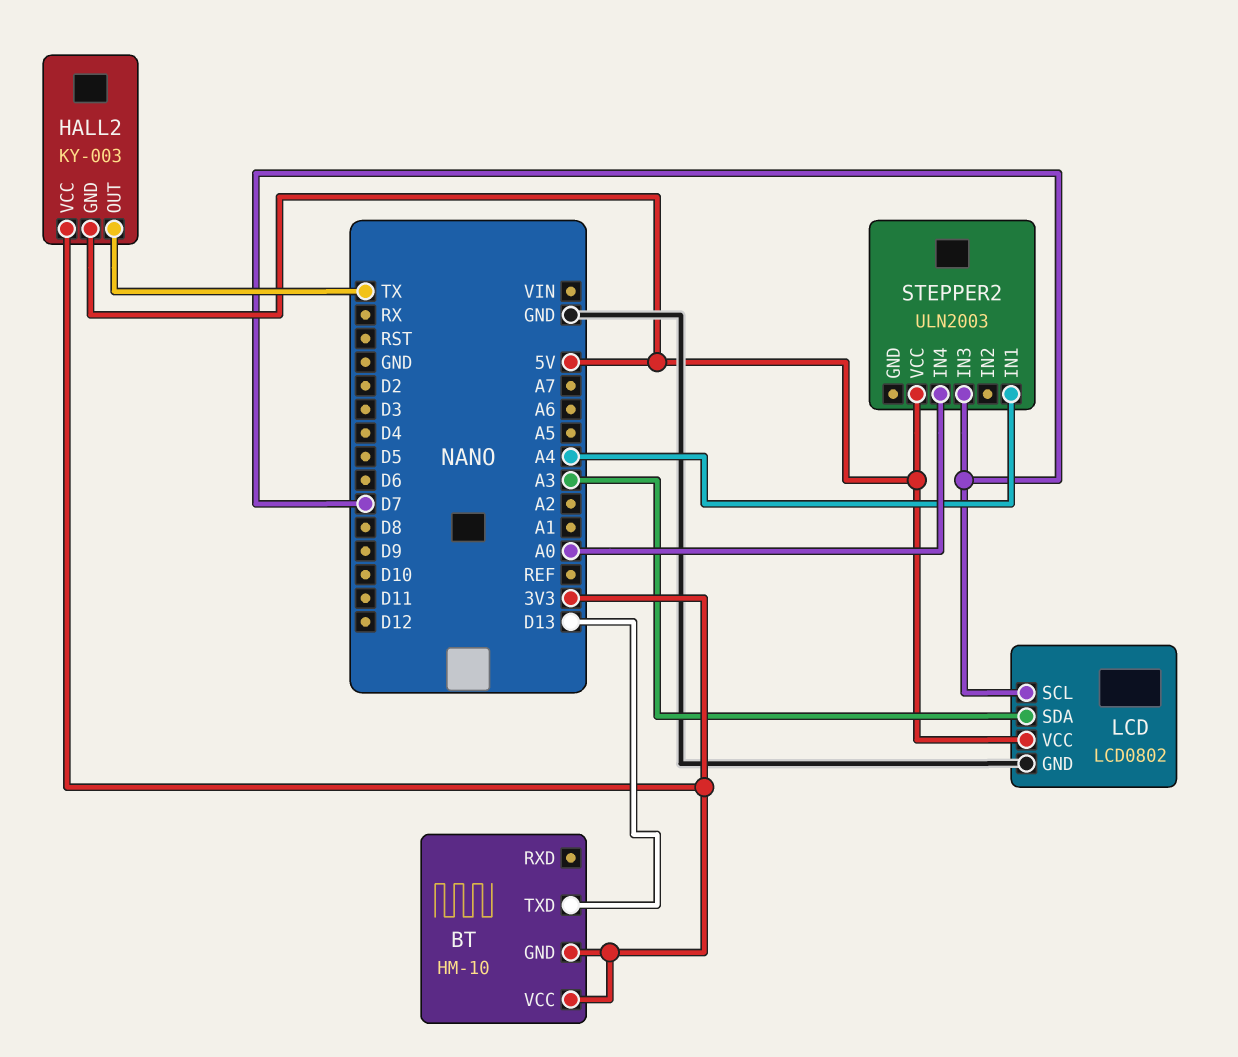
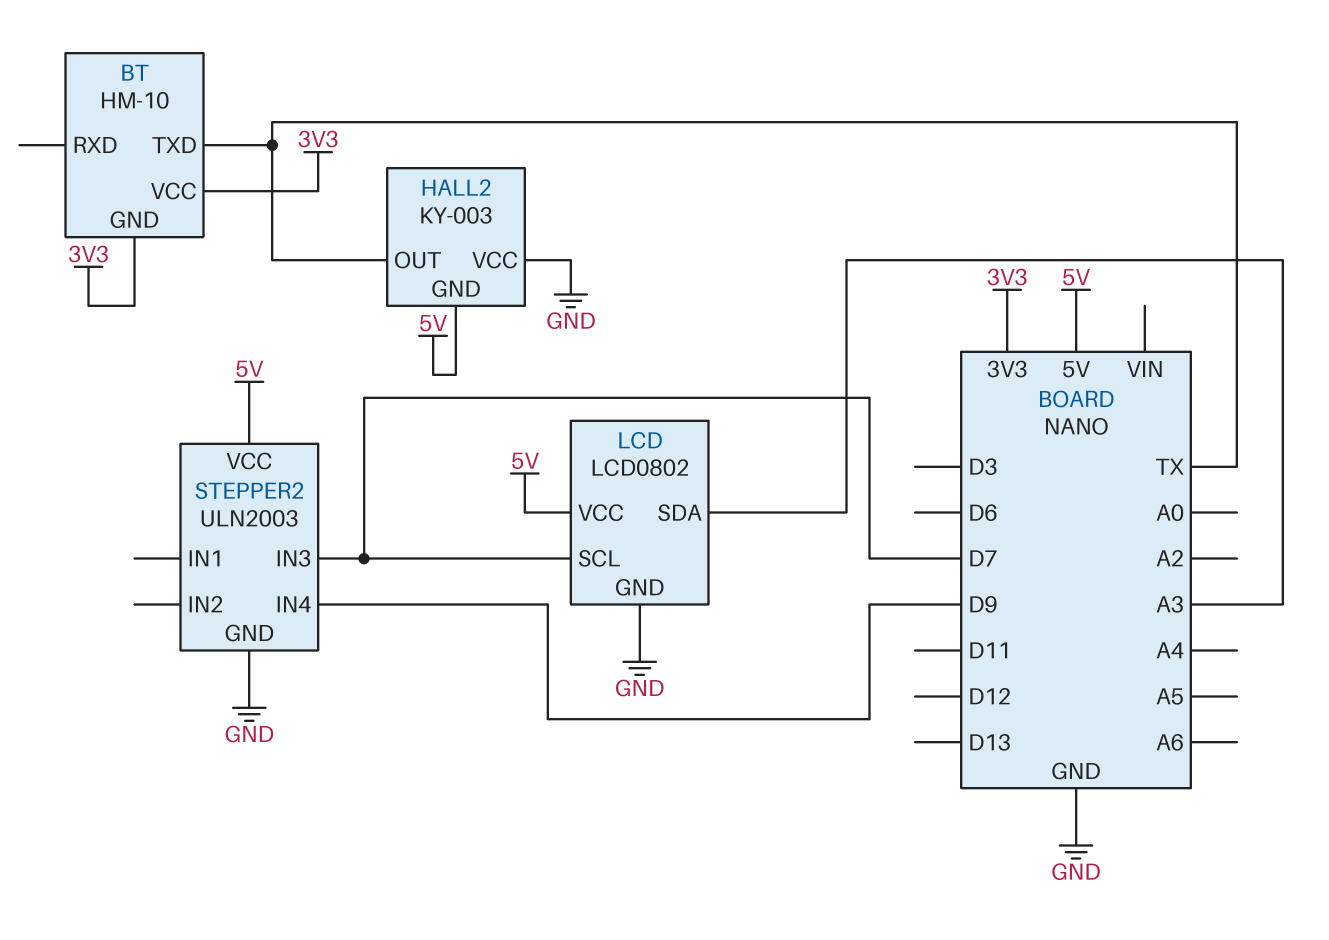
BT pin TXD: D13 -> TX
HALL2 pin VCC: 3V3 -> GND
STEPPER2 pin GND: none -> GND
STEPPER2 pin IN1: A4 -> none
STEPPER2 pin IN4: A0 -> D9

